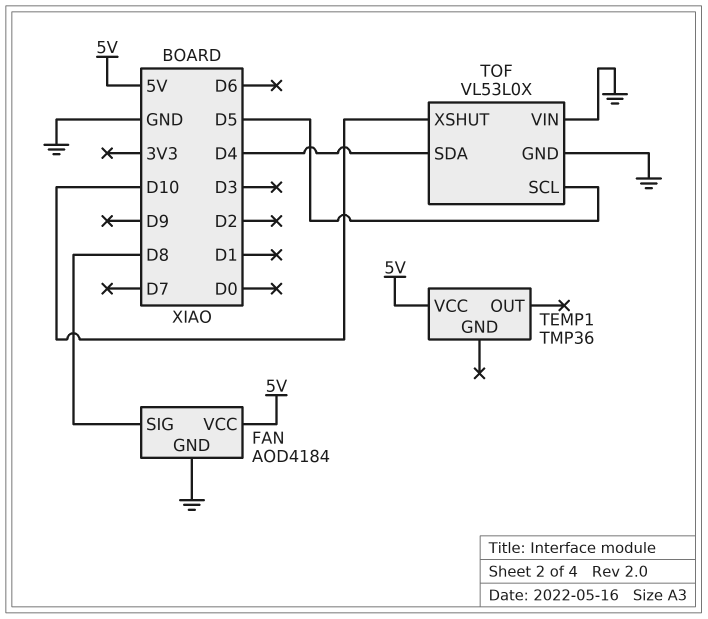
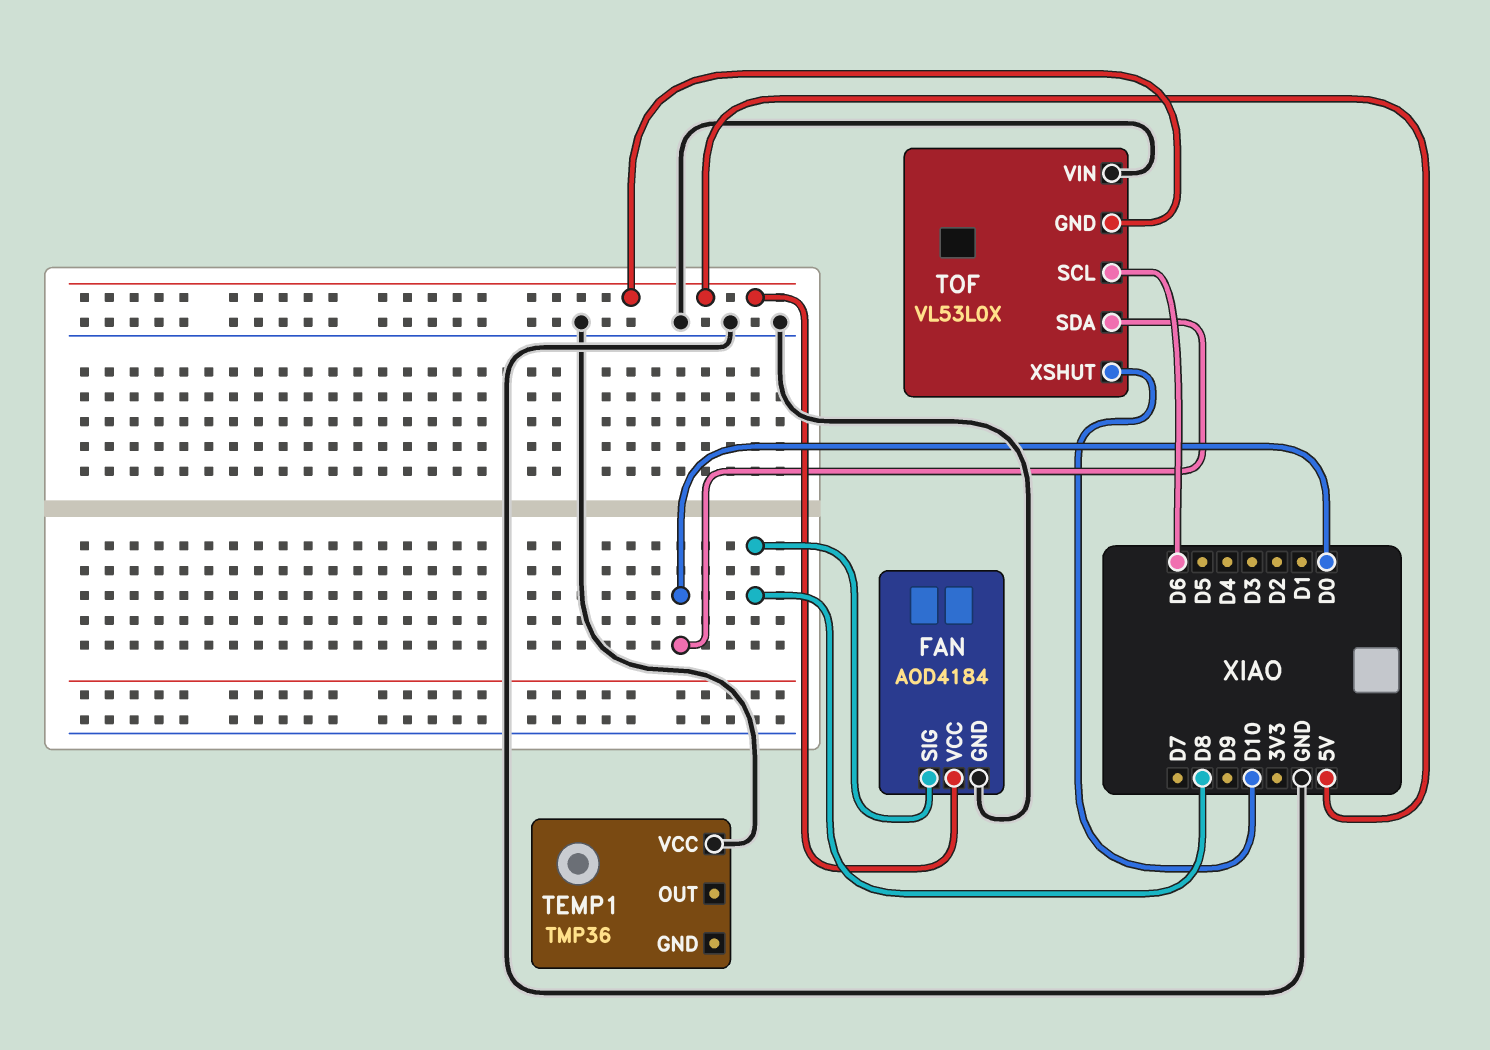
TEMP1 pin VCC: 5V -> GND
TOF pin GND: GND -> 5V
TOF pin SCL: D5 -> D6
TOF pin SDA: D4 -> D0

